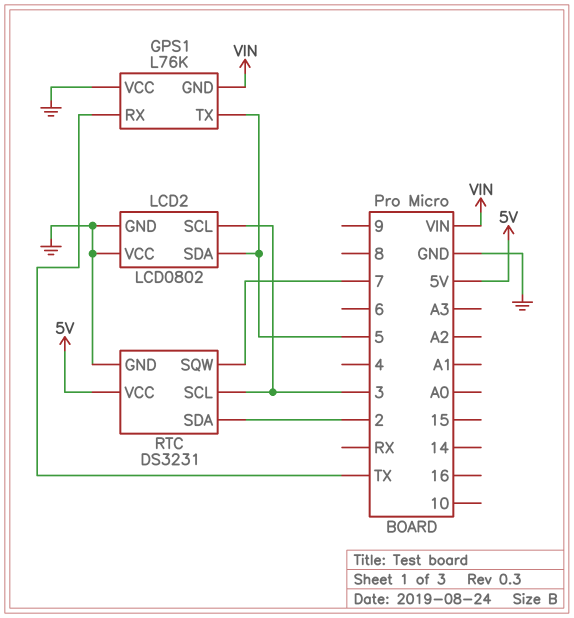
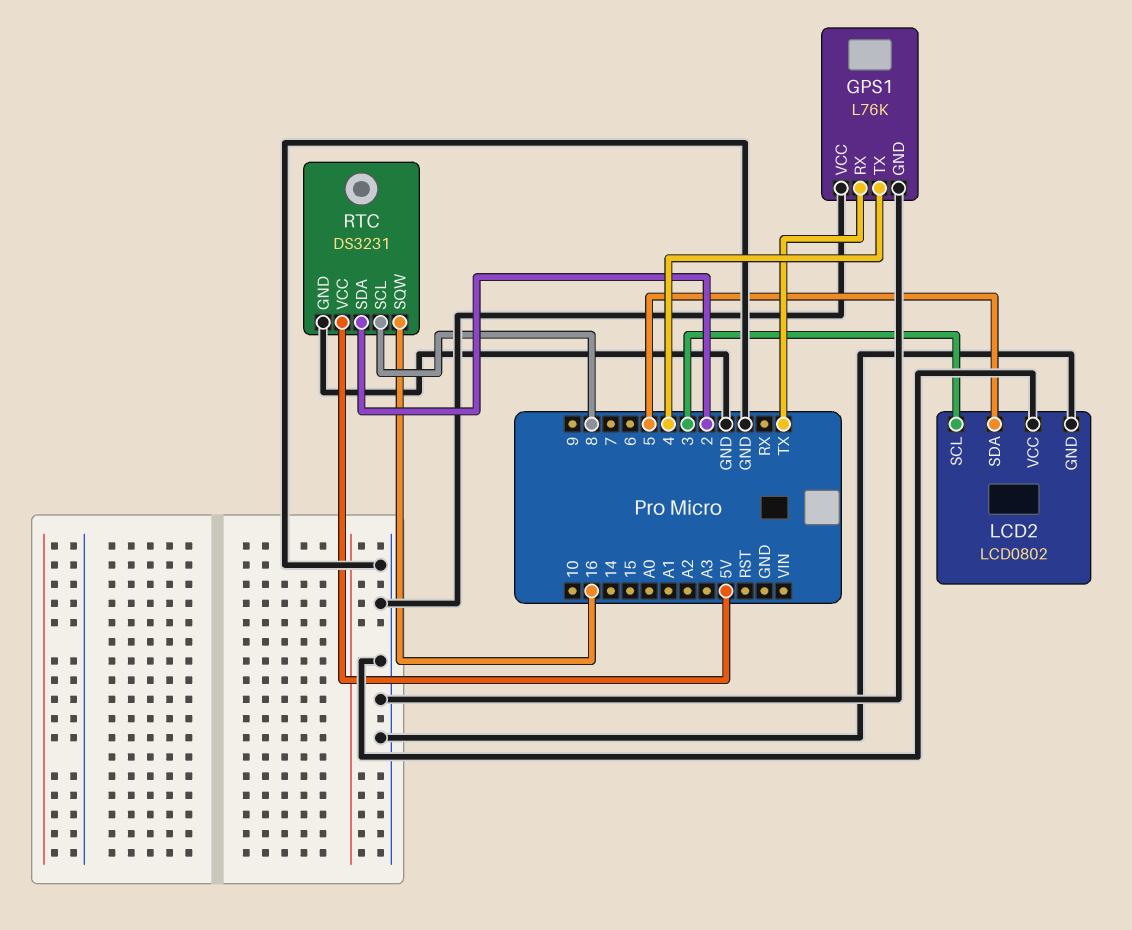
GPS1 pin GND: VIN -> GND
GPS1 pin TX: 5 -> 4
RTC pin SCL: 3 -> 8
RTC pin SQW: 7 -> 16

